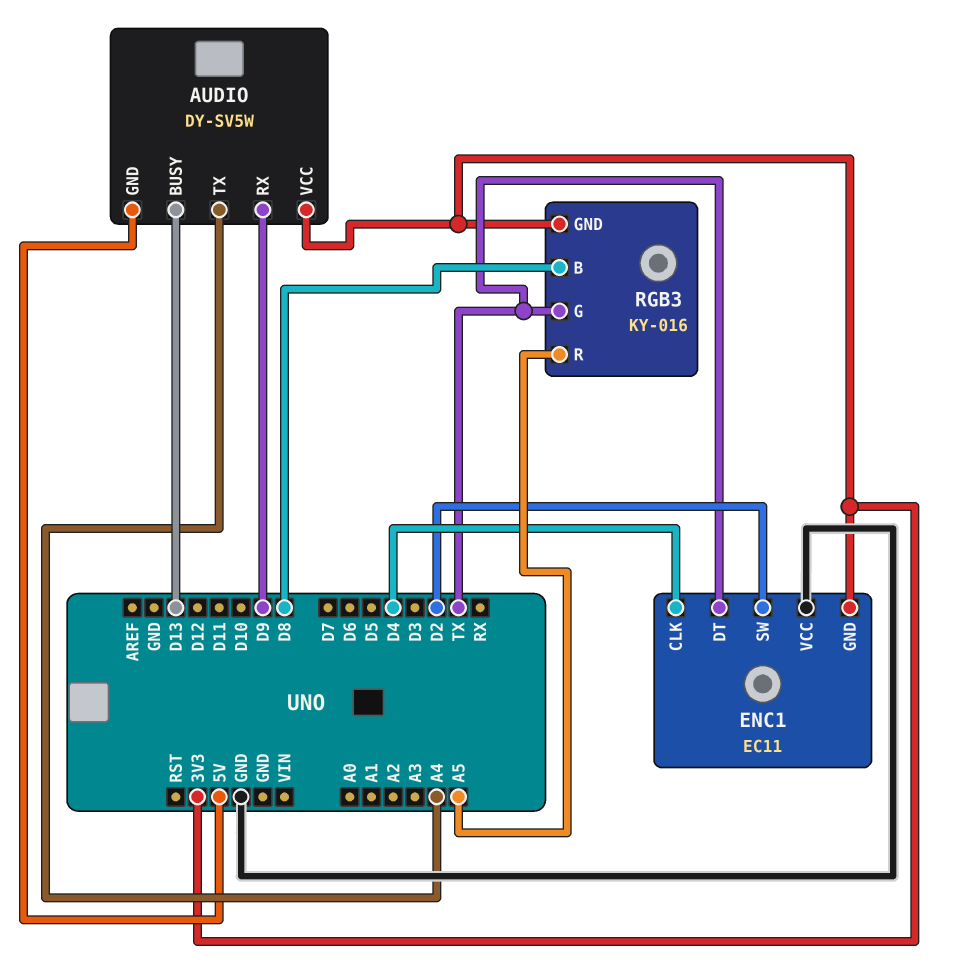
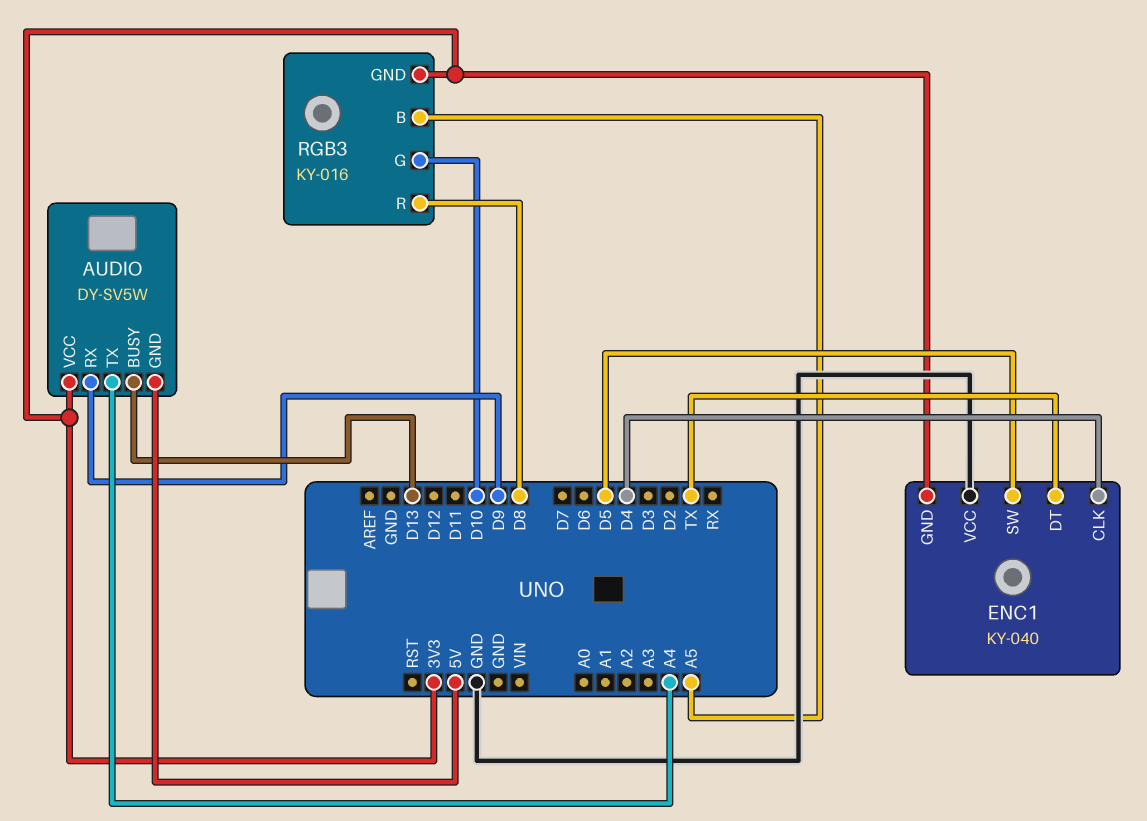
ENC1: EC11 -> KY-040
ENC1 pin SW: D2 -> D5
RGB3 pin B: D8 -> A5
RGB3 pin G: TX -> D10
RGB3 pin R: A5 -> D8

